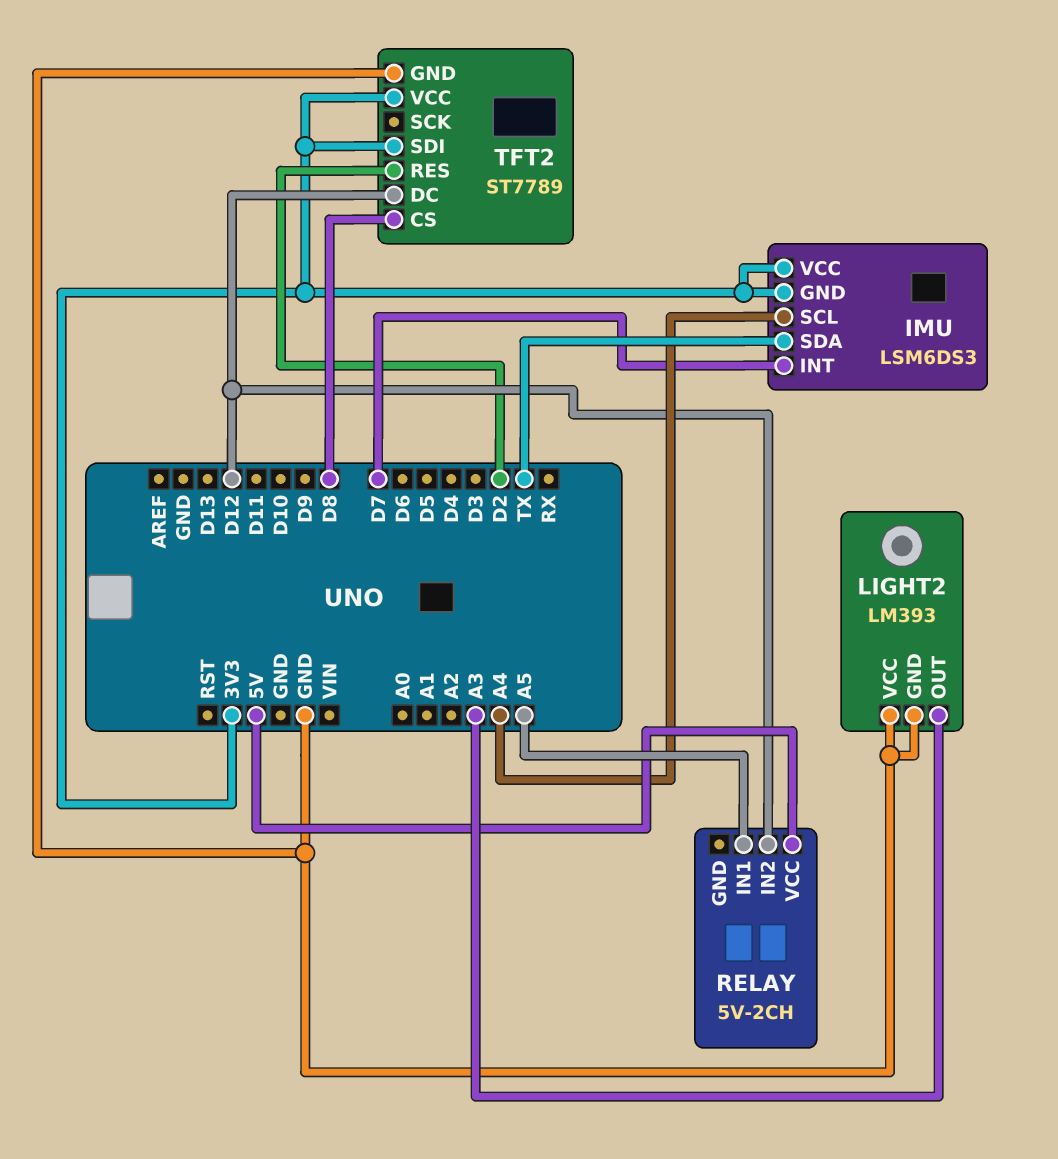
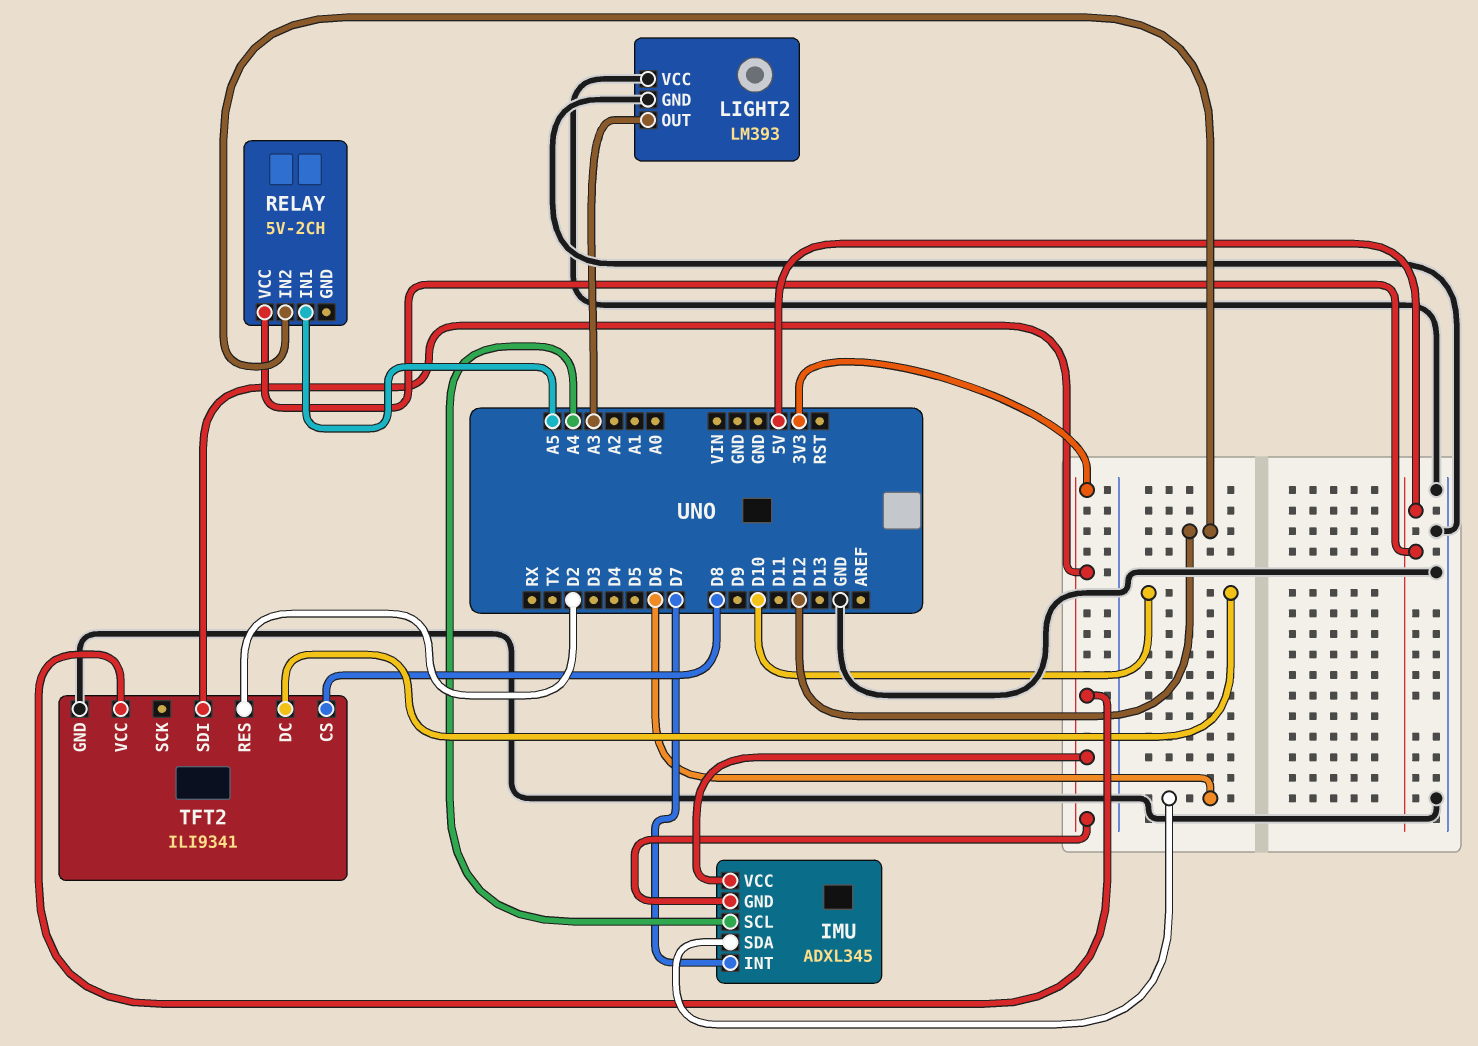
IMU: LSM6DS3 -> ADXL345
IMU pin SDA: TX -> D6
TFT2: ST7789 -> ILI9341
TFT2 pin DC: D12 -> D10

